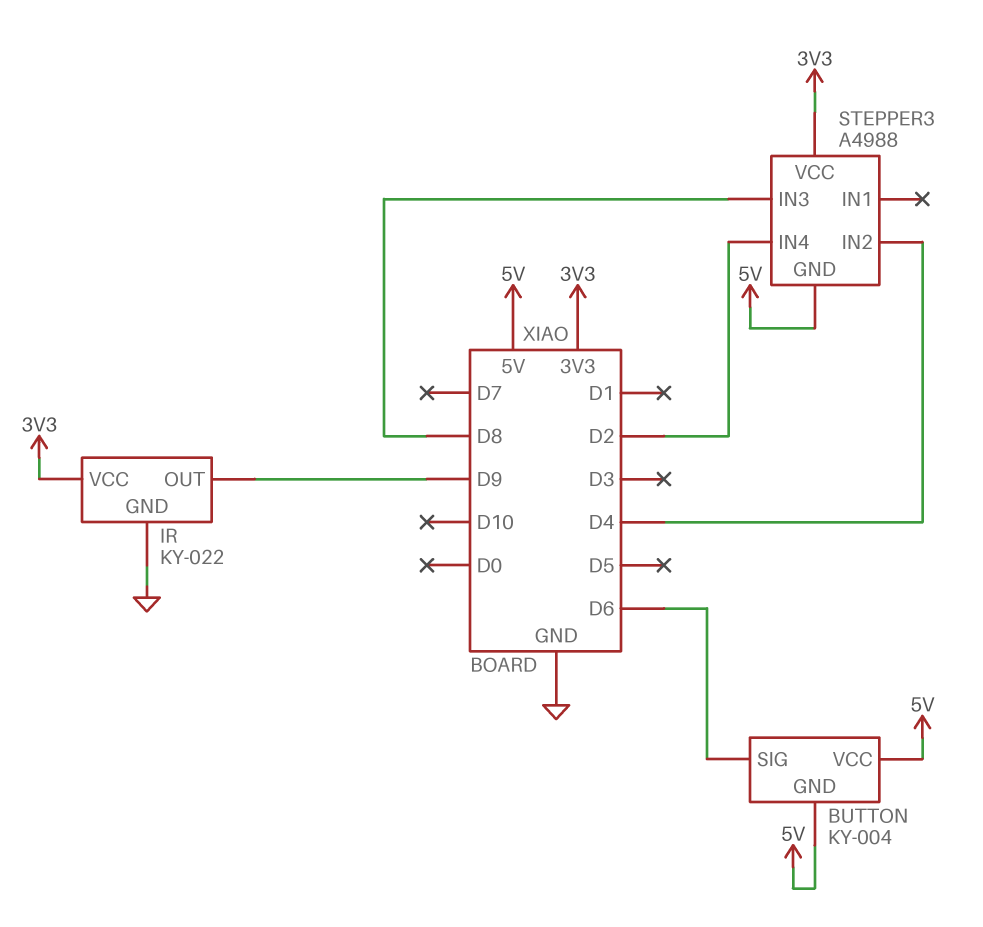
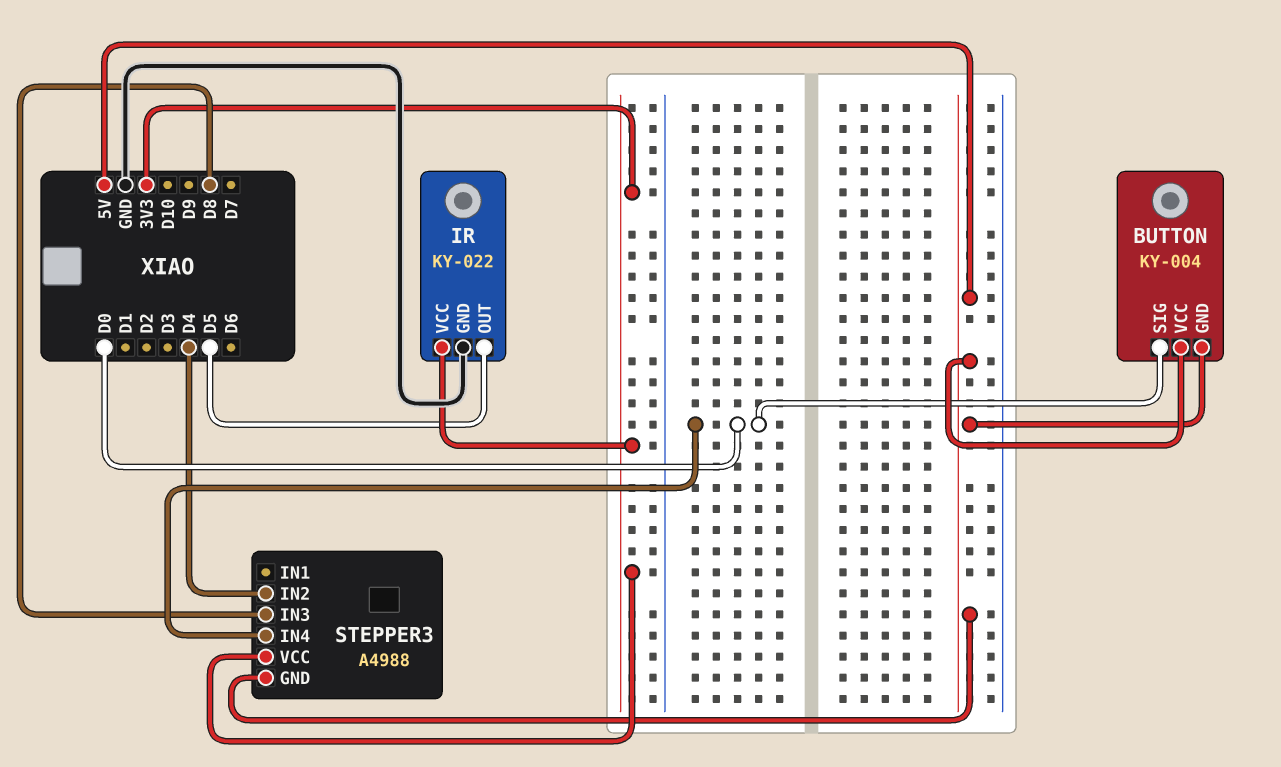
BUTTON pin SIG: D6 -> D0
IR pin OUT: D9 -> D5
STEPPER3 pin IN4: D2 -> D0

